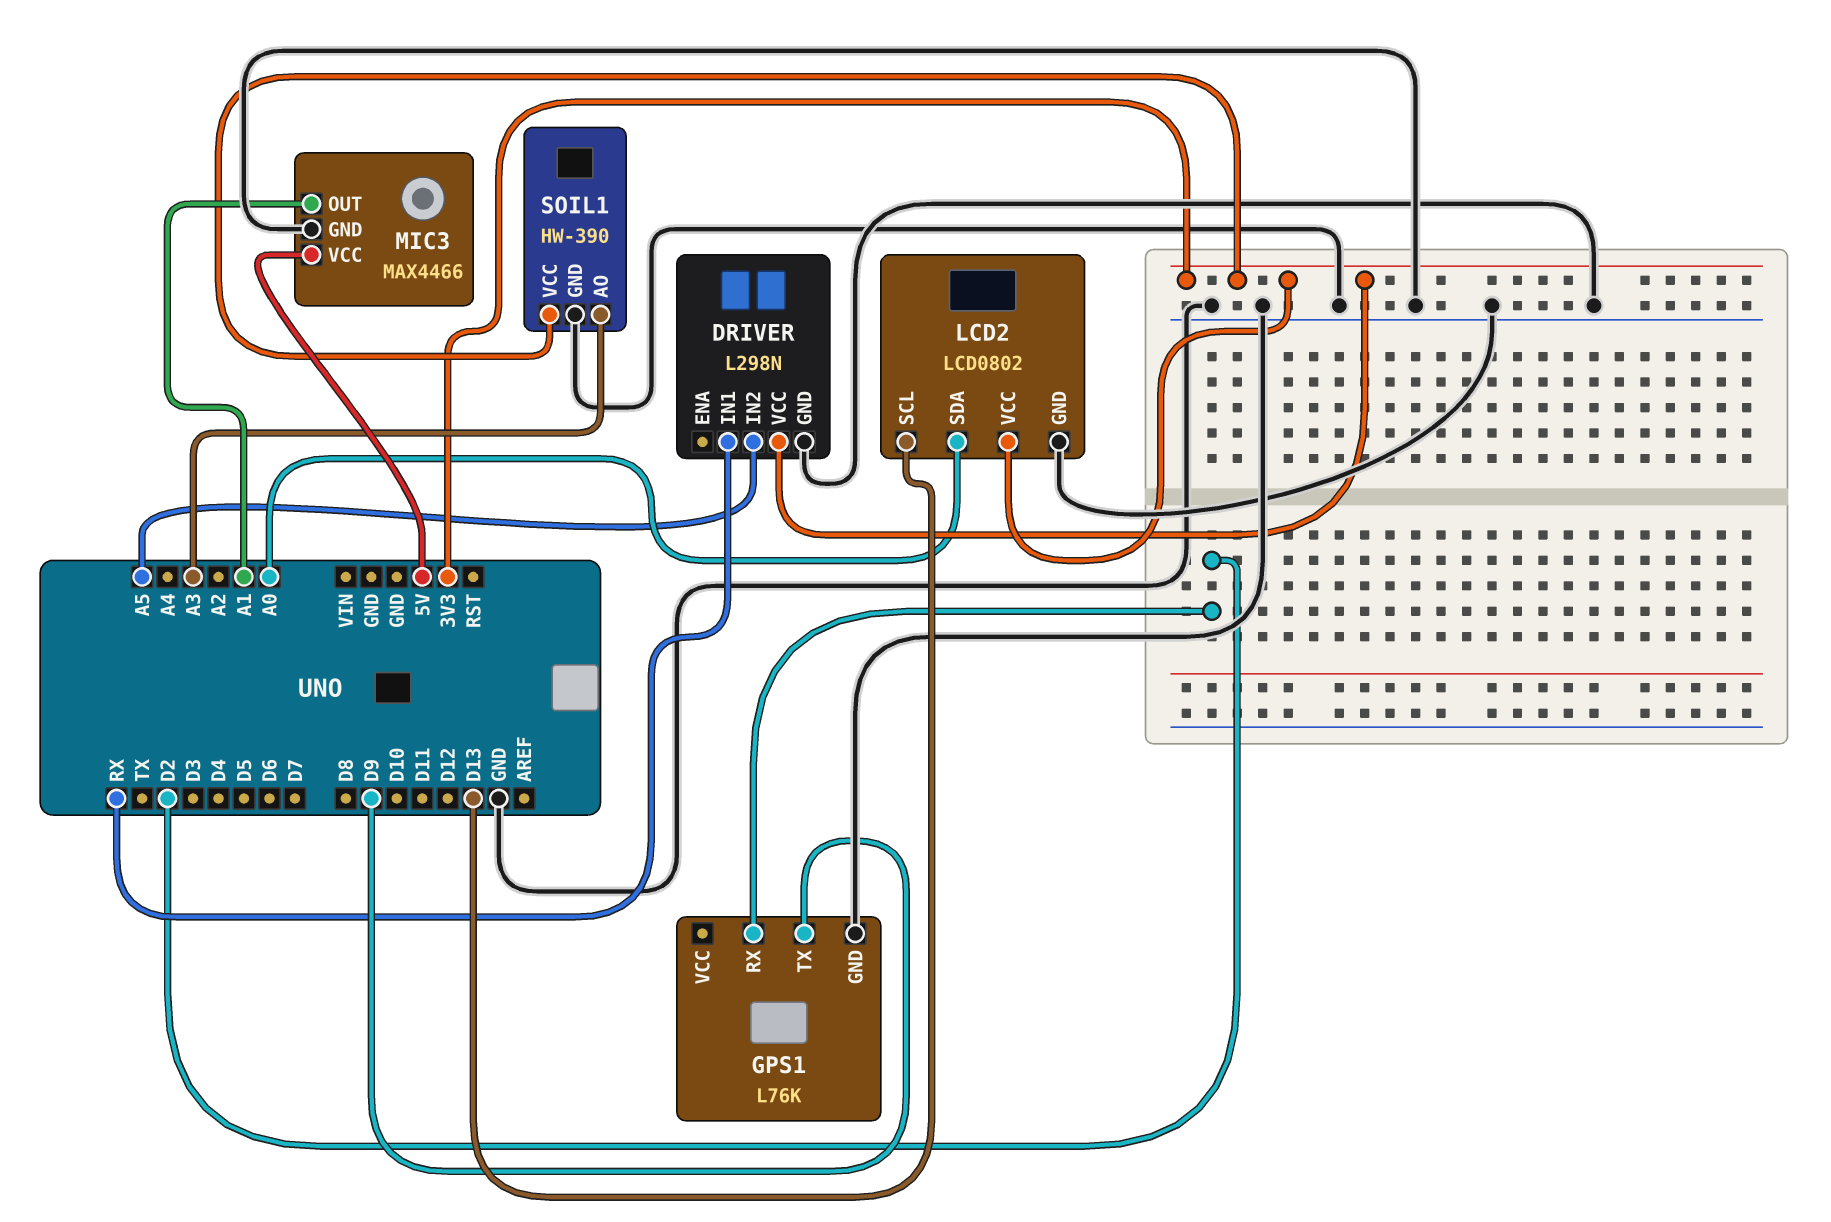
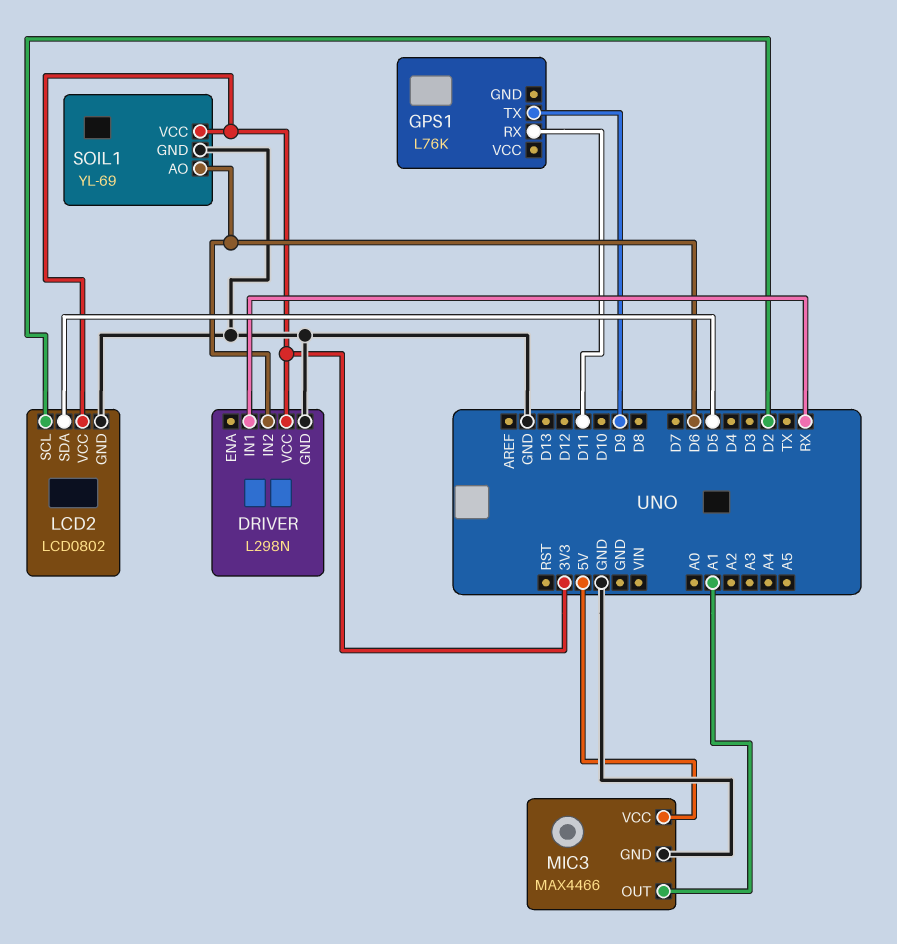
DRIVER pin IN2: A5 -> D6
GPS1 pin GND: GND -> none
GPS1 pin RX: D2 -> D11
LCD2 pin SCL: D13 -> D2
LCD2 pin SDA: A0 -> D5
SOIL1: HW-390 -> YL-69
SOIL1 pin AO: A3 -> D6

